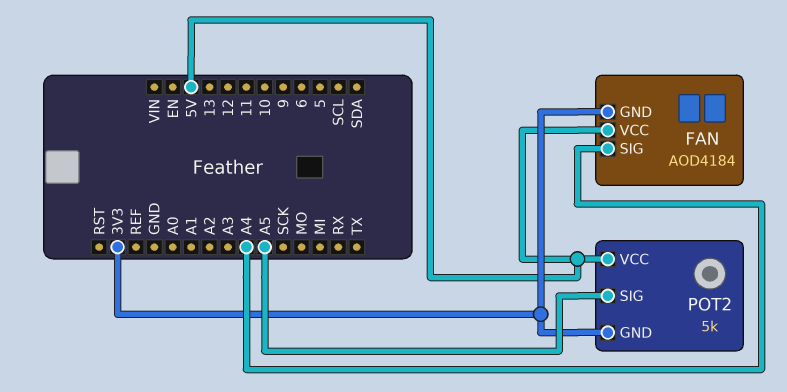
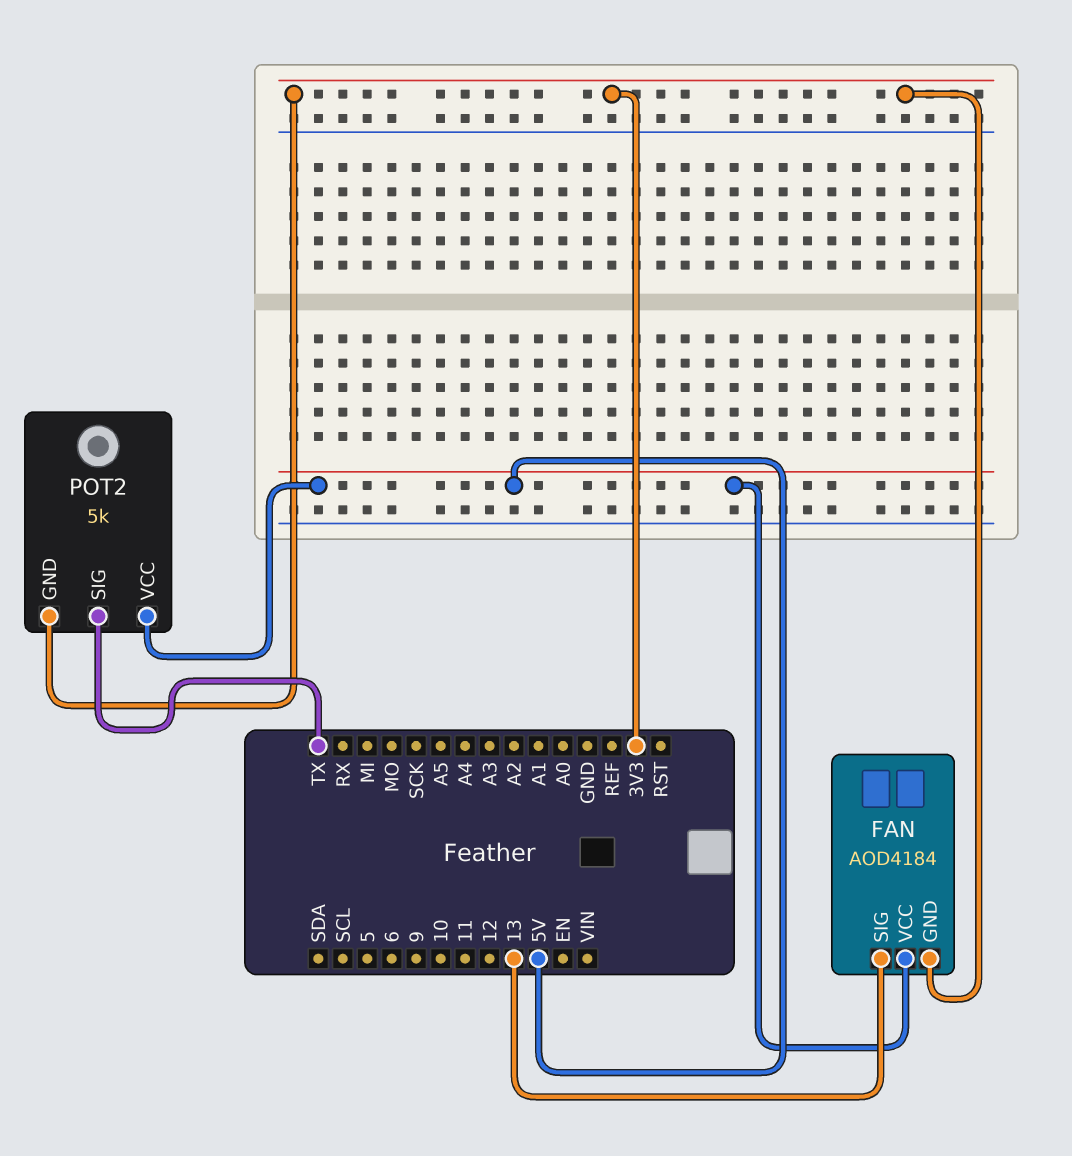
FAN pin SIG: A4 -> 13
POT2 pin SIG: A5 -> TX

